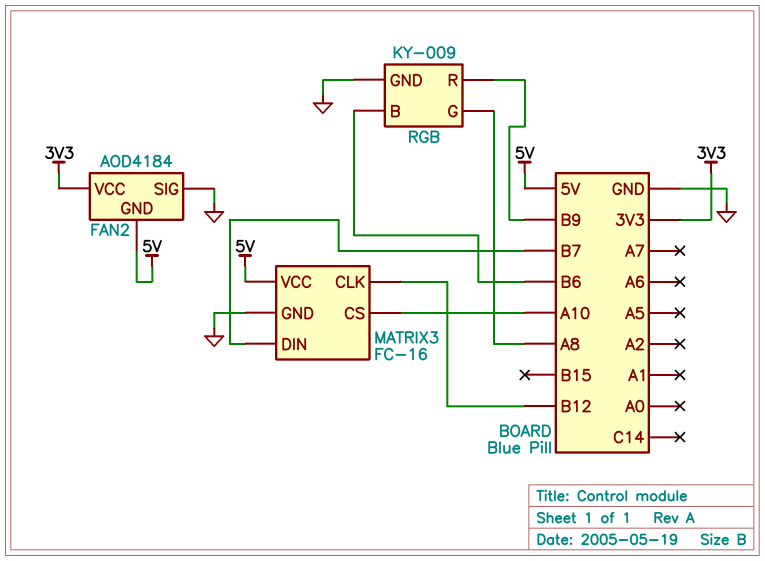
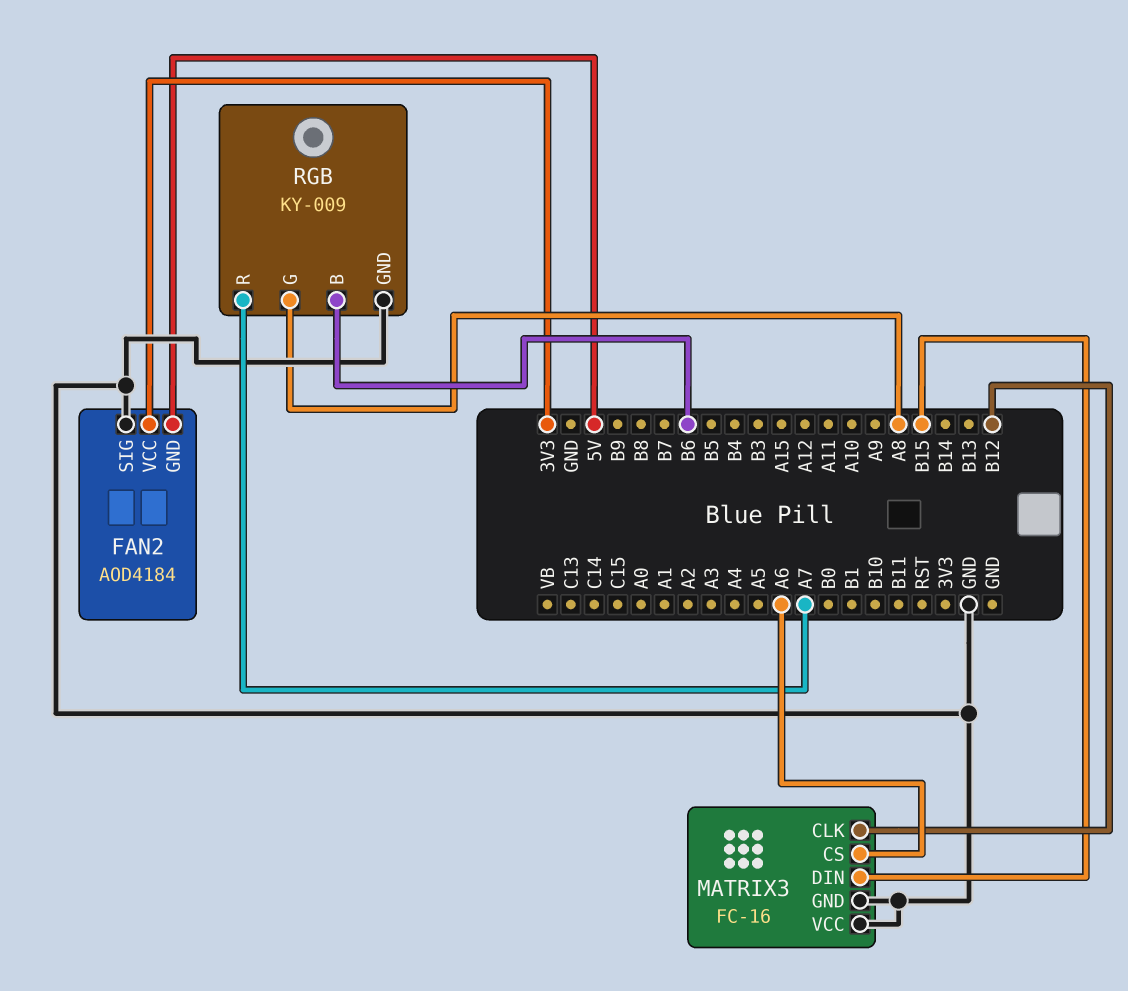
MATRIX3 pin CS: A10 -> A6
MATRIX3 pin DIN: B7 -> B15
MATRIX3 pin VCC: 5V -> GND
RGB pin R: B9 -> A7

